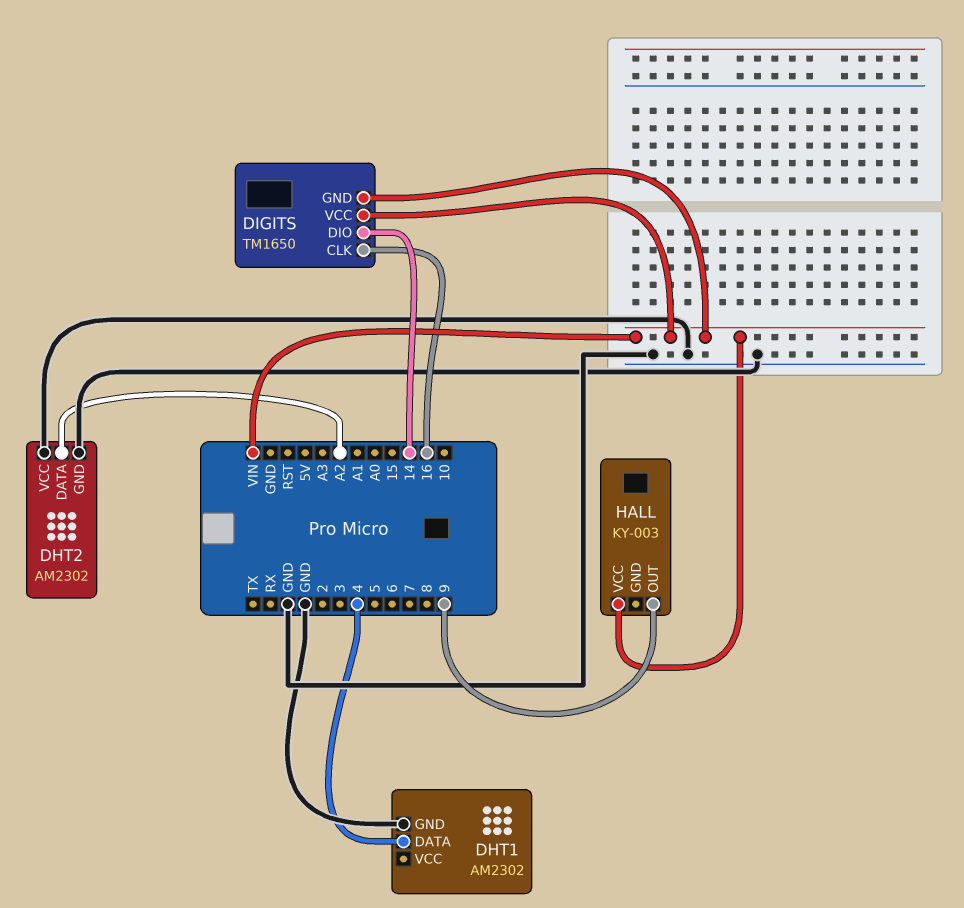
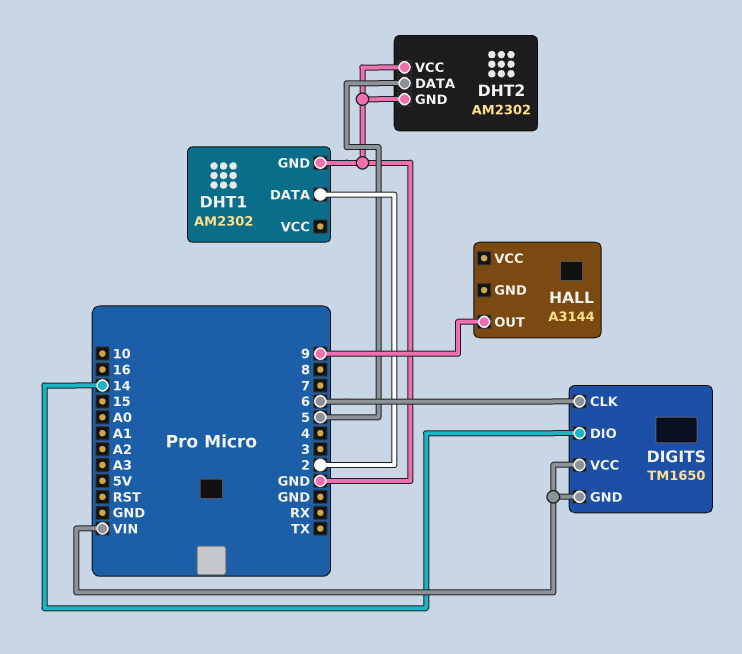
DHT1 pin DATA: 4 -> 2
DHT2 pin DATA: A2 -> 5
DIGITS pin CLK: 16 -> 6
HALL: KY-003 -> A3144
HALL pin VCC: VIN -> none

